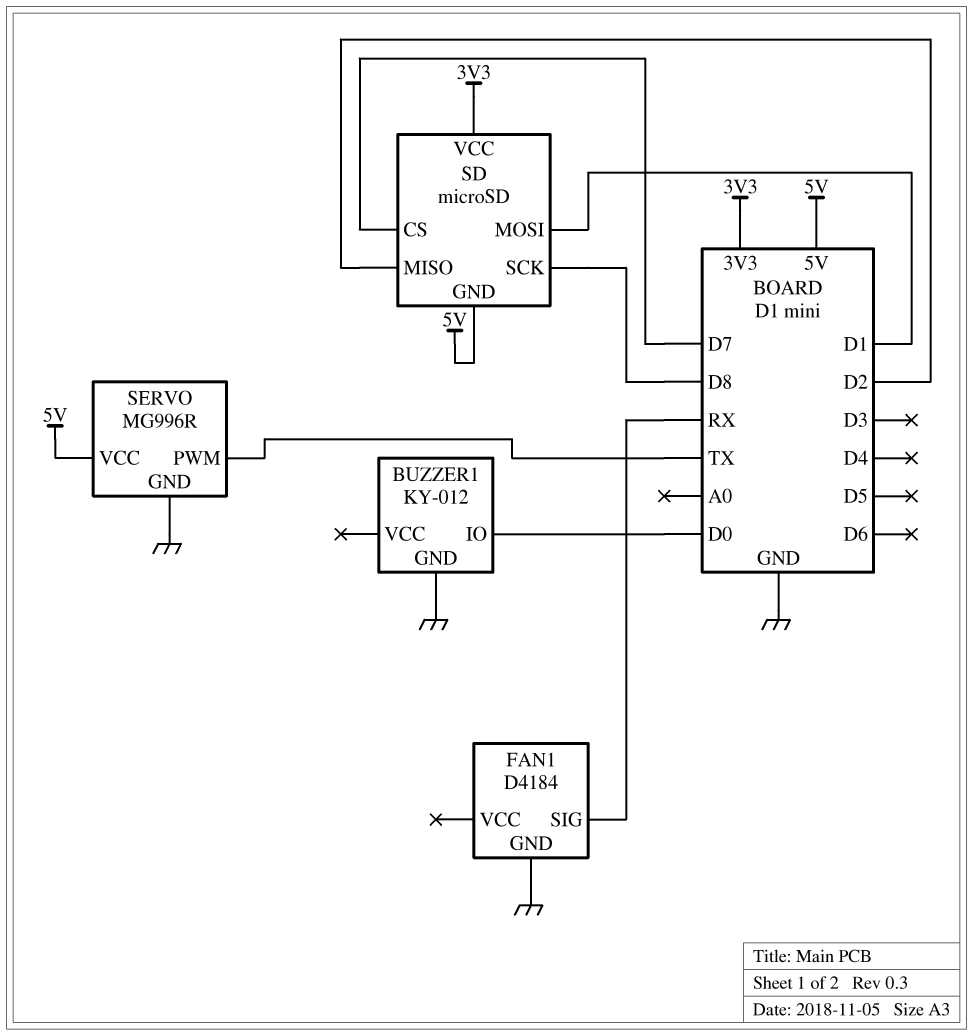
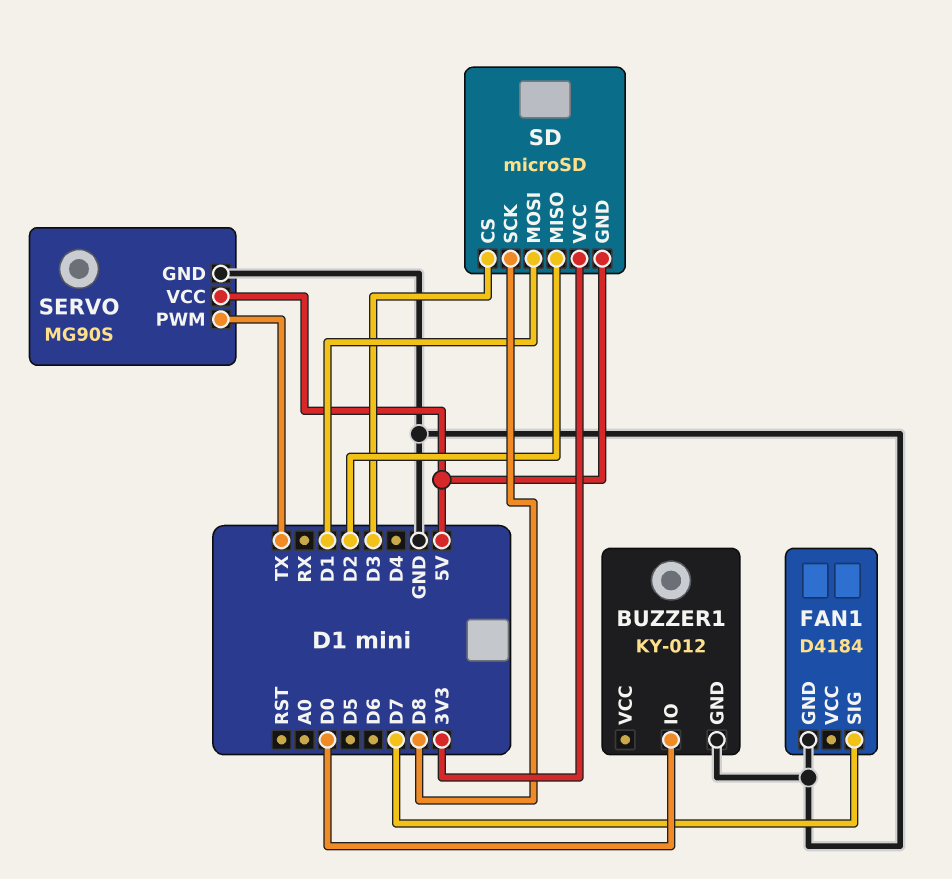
FAN1 pin SIG: RX -> D7
SD pin CS: D7 -> D3
SERVO: MG996R -> MG90S

